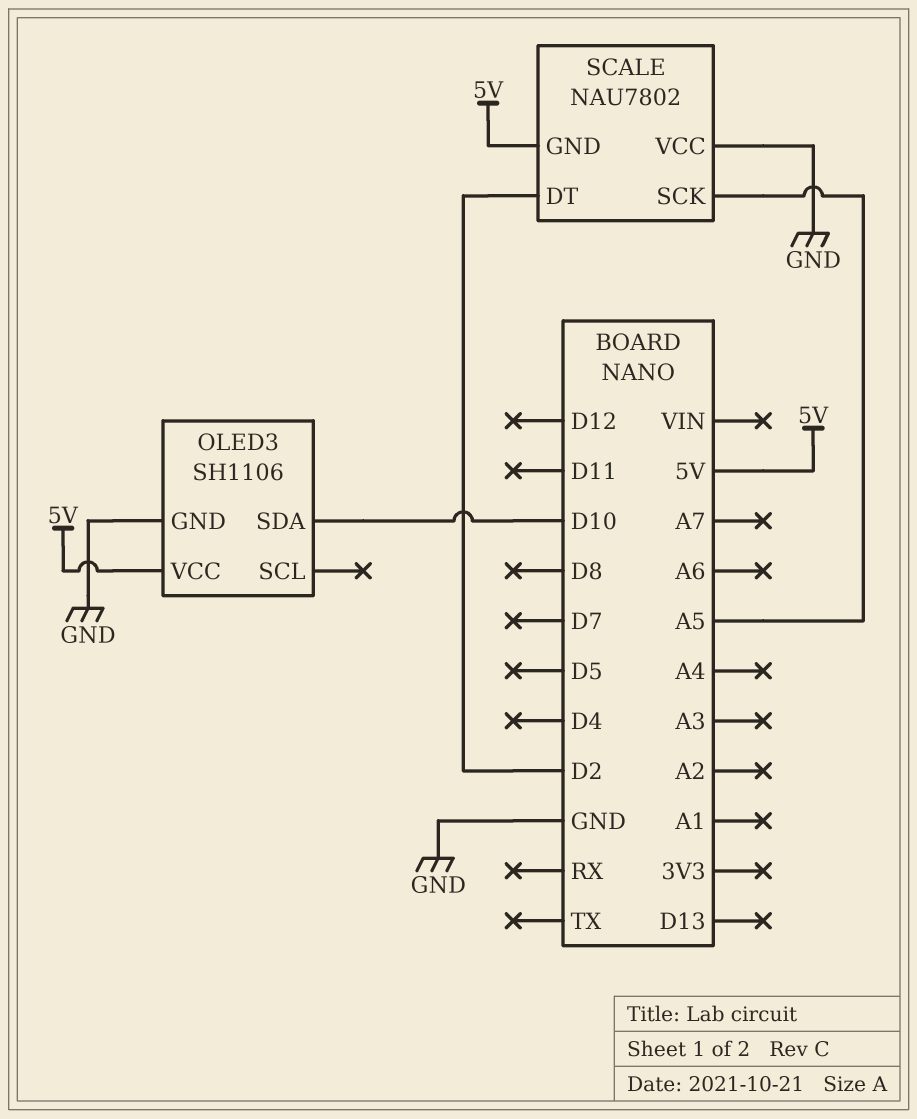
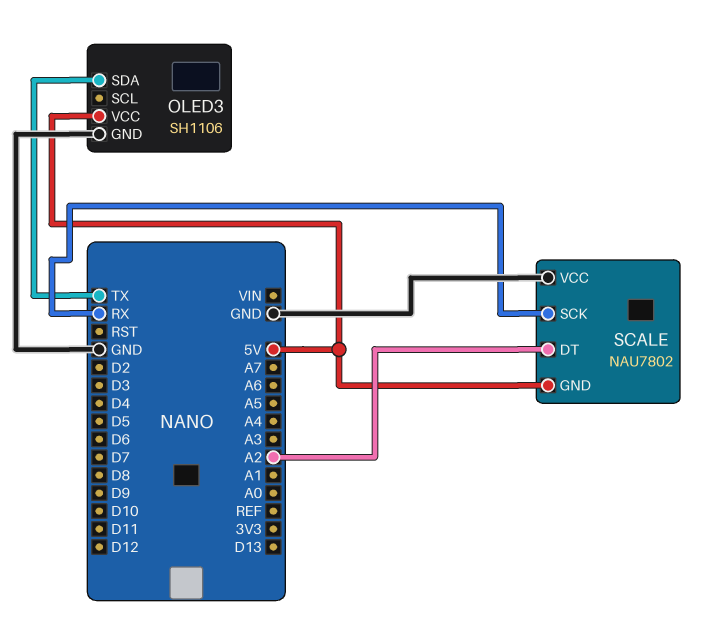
OLED3 pin SDA: D10 -> TX
SCALE pin DT: D2 -> A2
SCALE pin SCK: A5 -> RX

